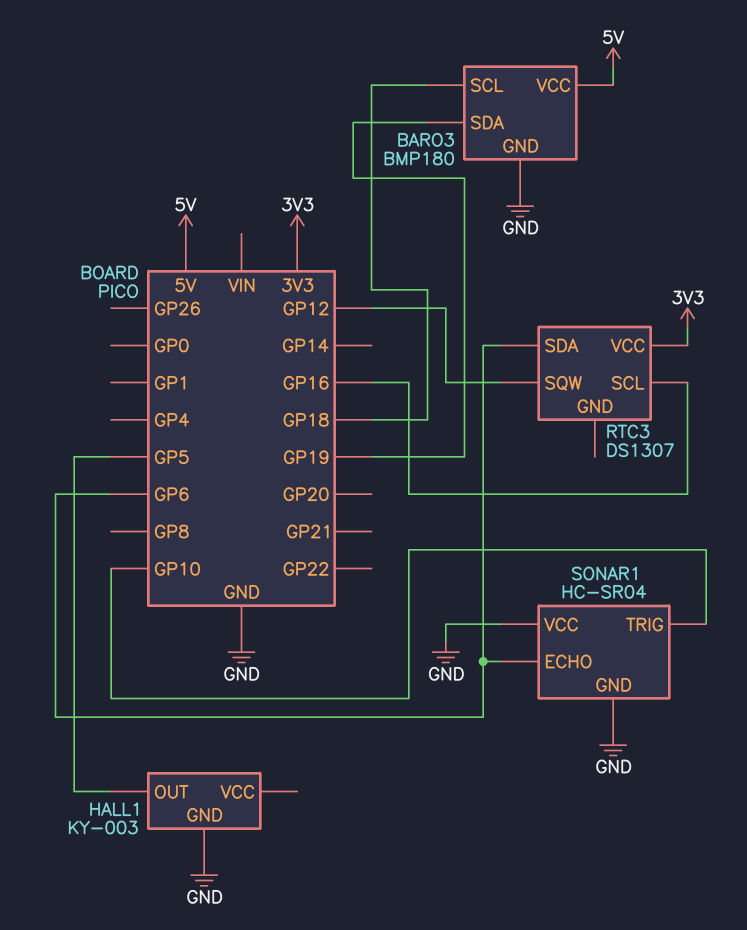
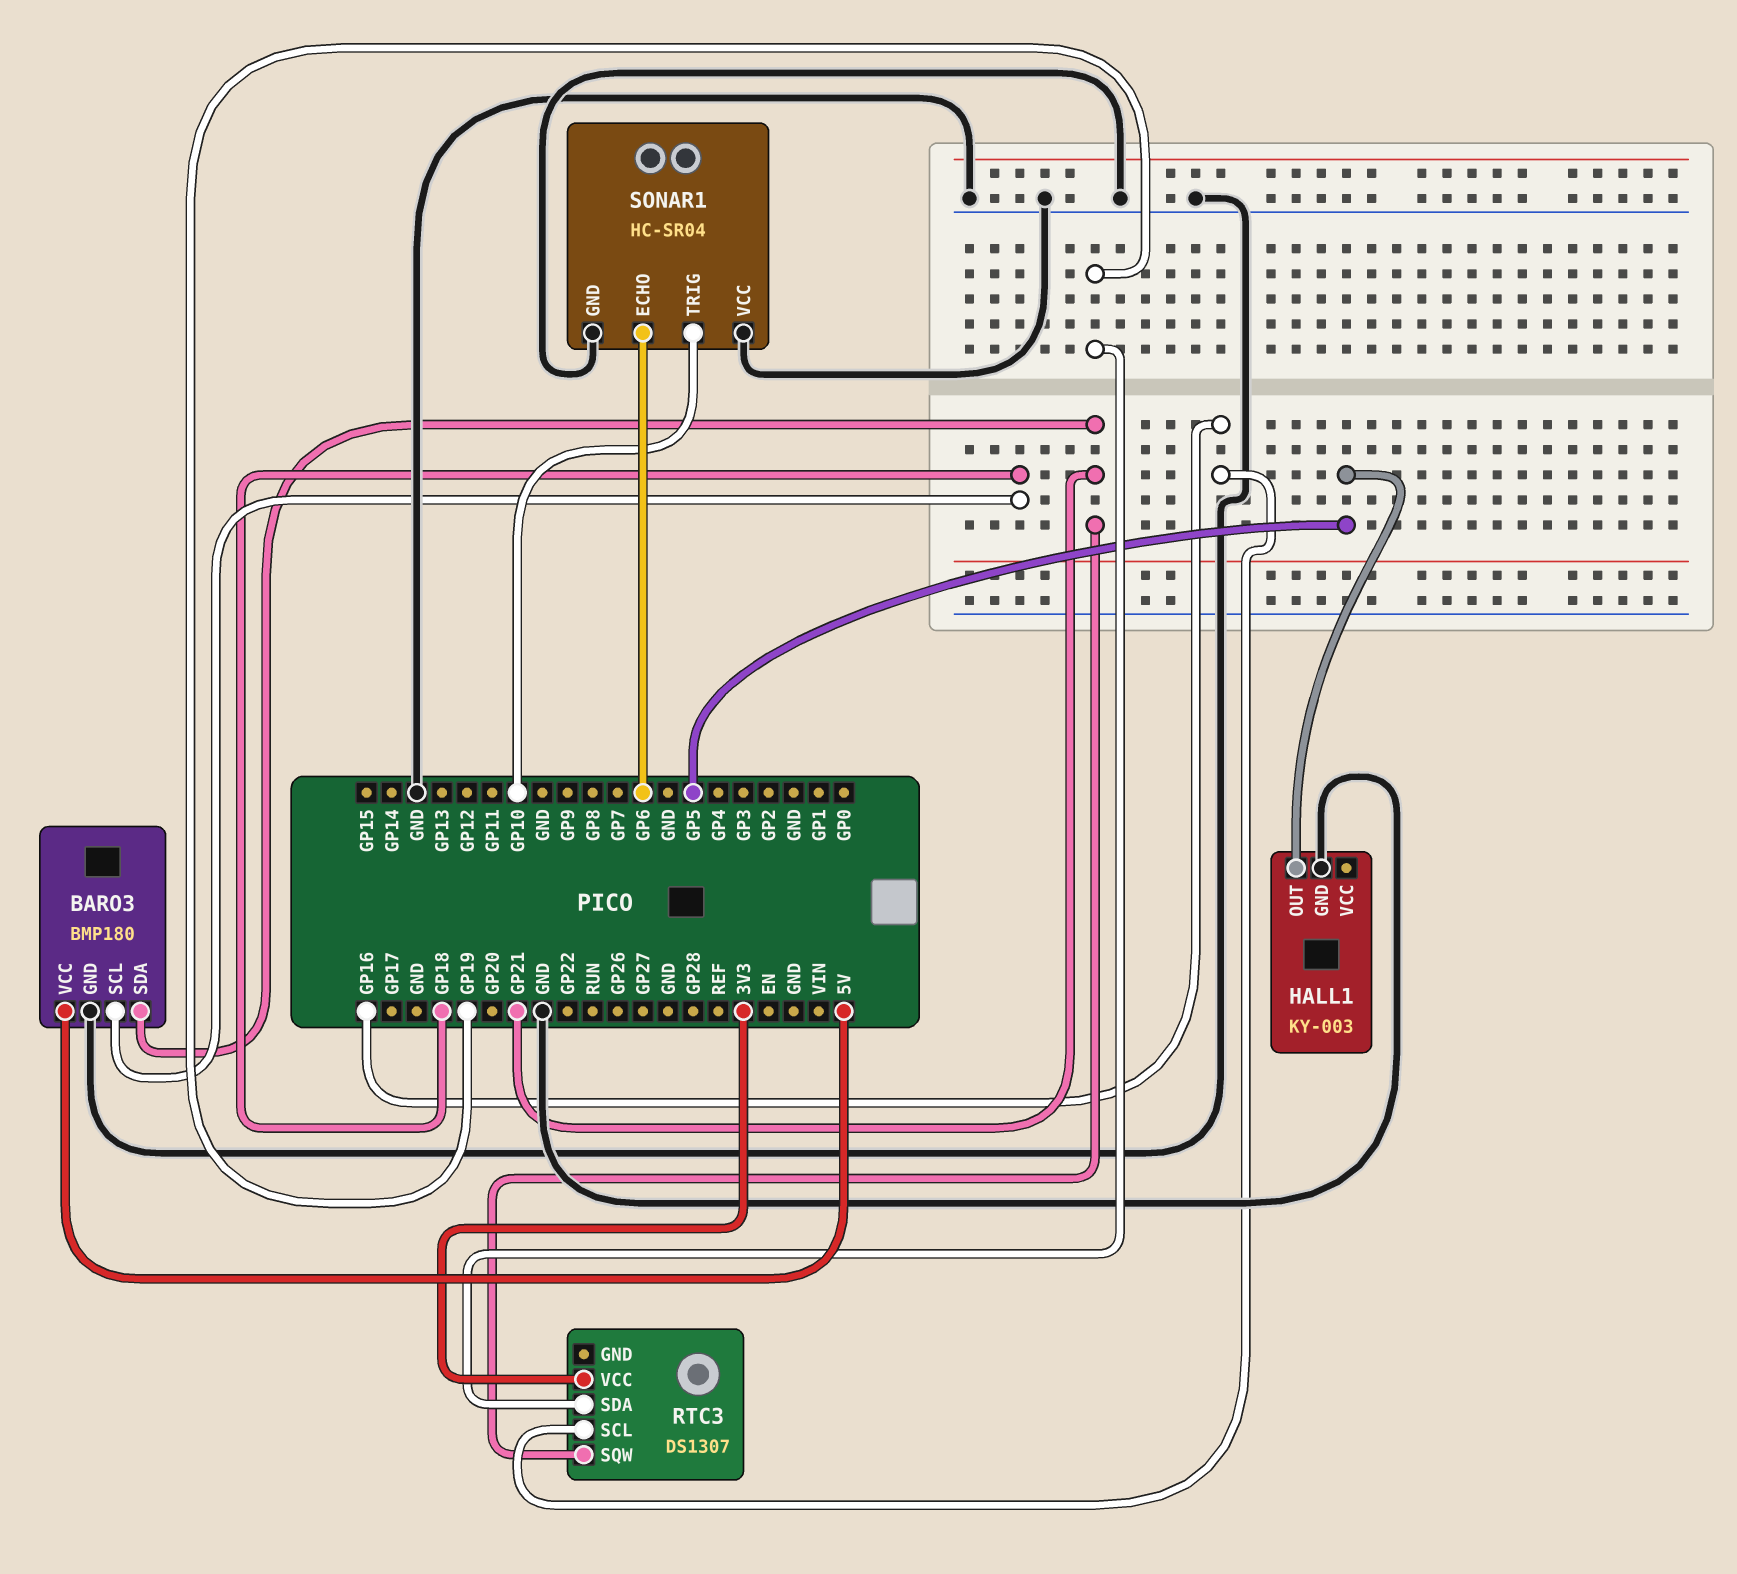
BARO3 pin SDA: GP19 -> GP21
RTC3 pin SDA: GP6 -> GP19
RTC3 pin SQW: GP12 -> GP21

